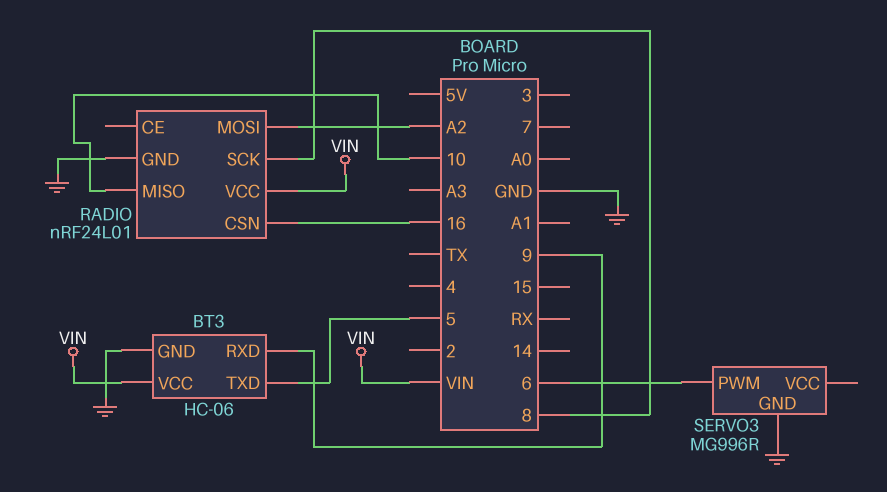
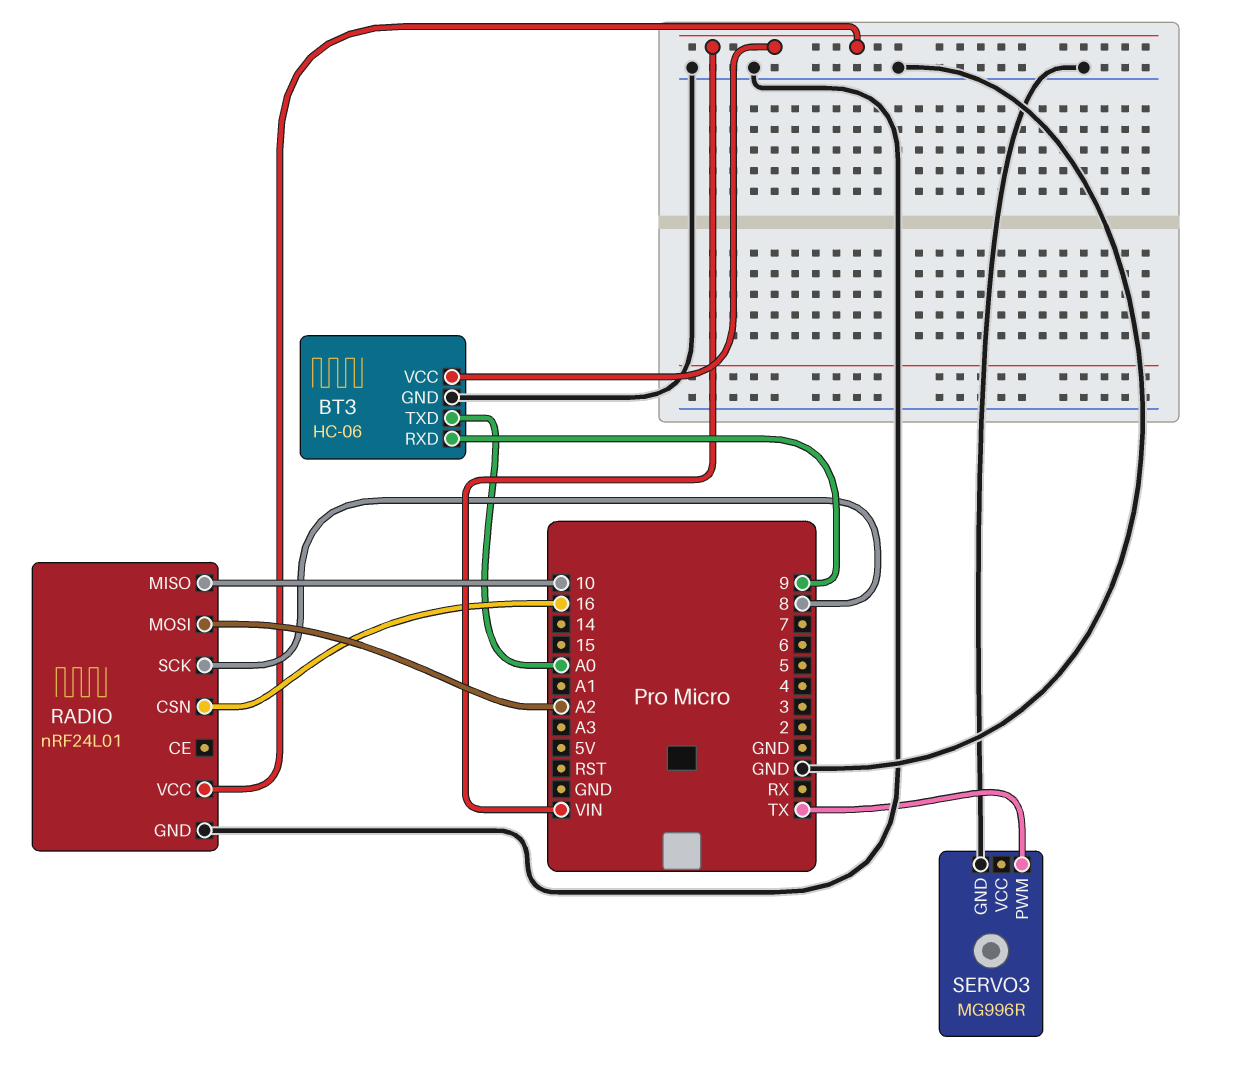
BT3 pin TXD: 5 -> A0
SERVO3 pin PWM: 6 -> TX

